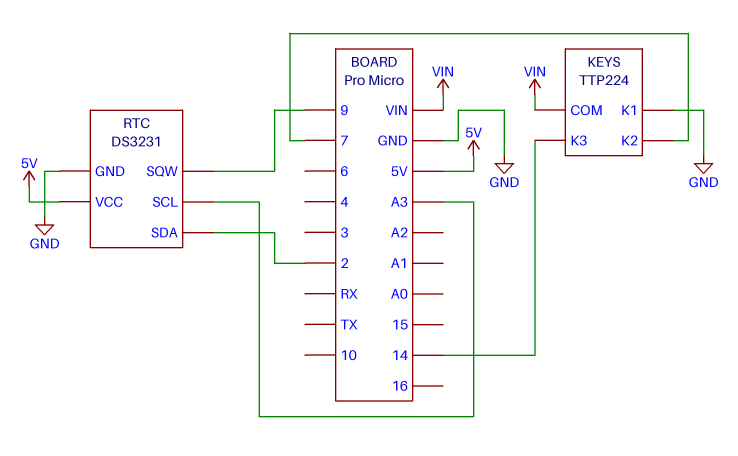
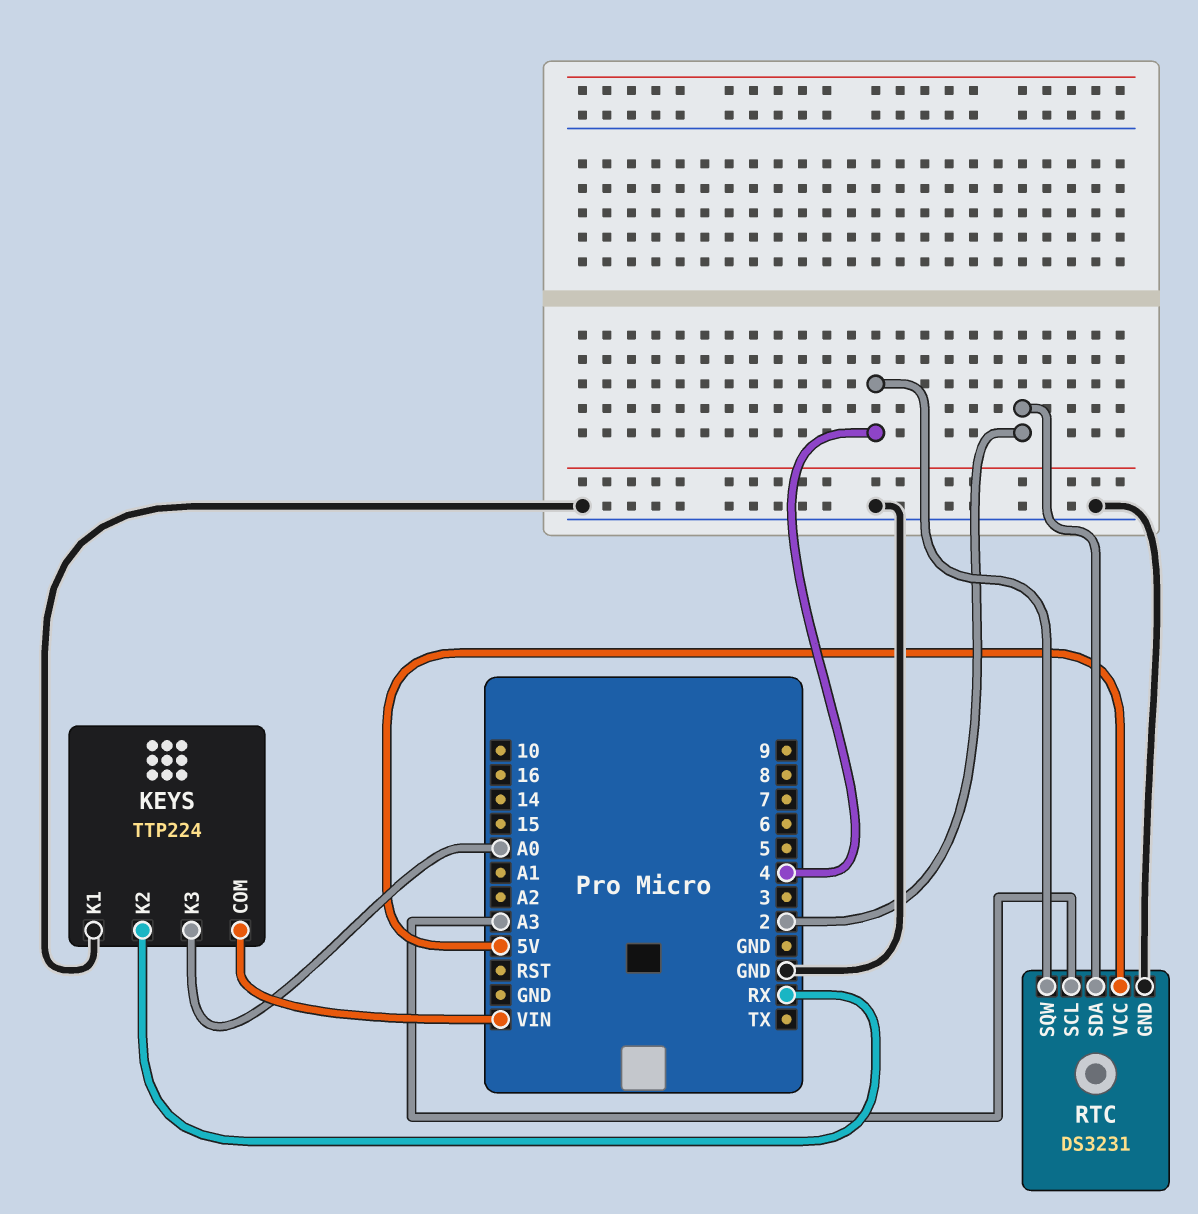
KEYS pin K2: 7 -> RX
KEYS pin K3: 14 -> A0
RTC pin SQW: 9 -> 4

